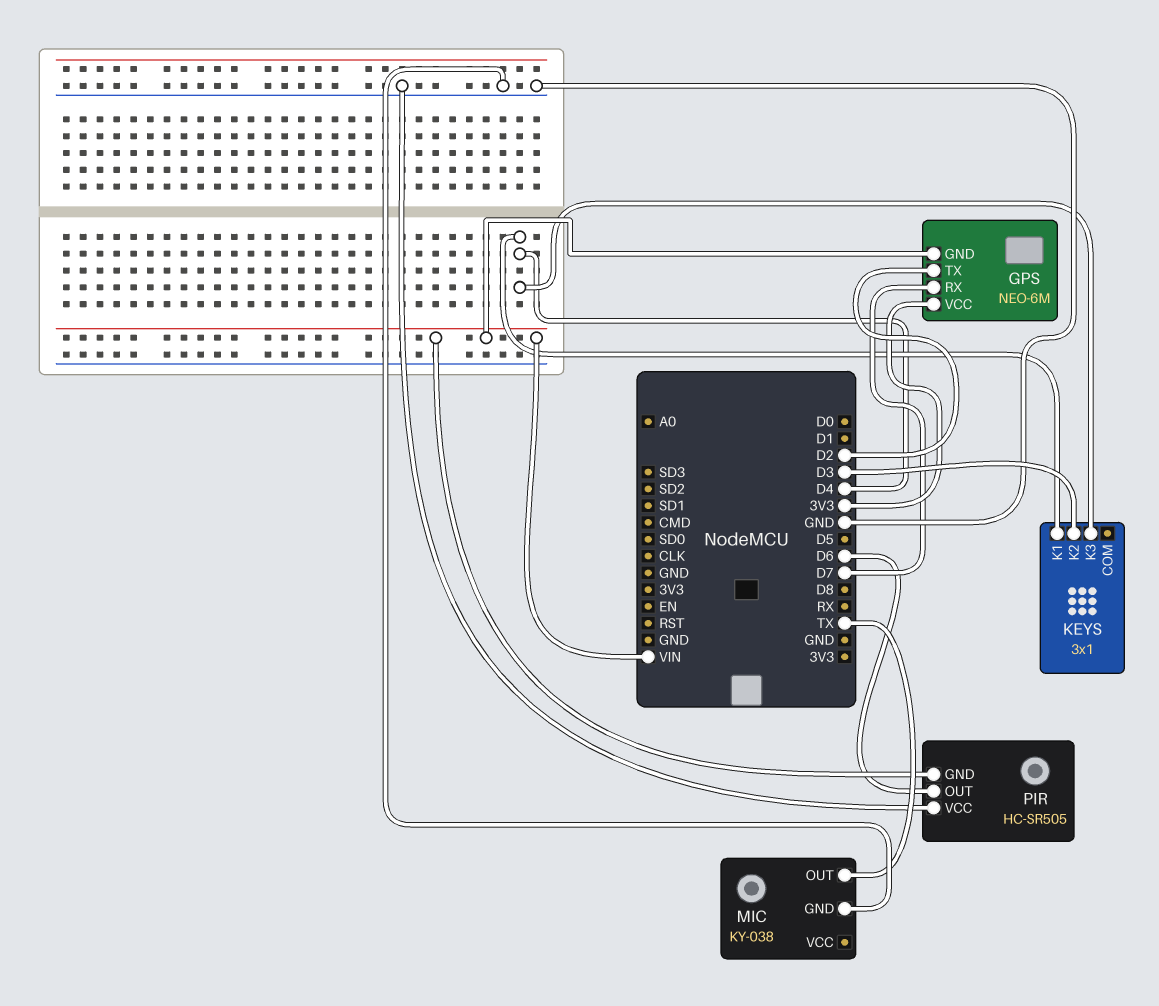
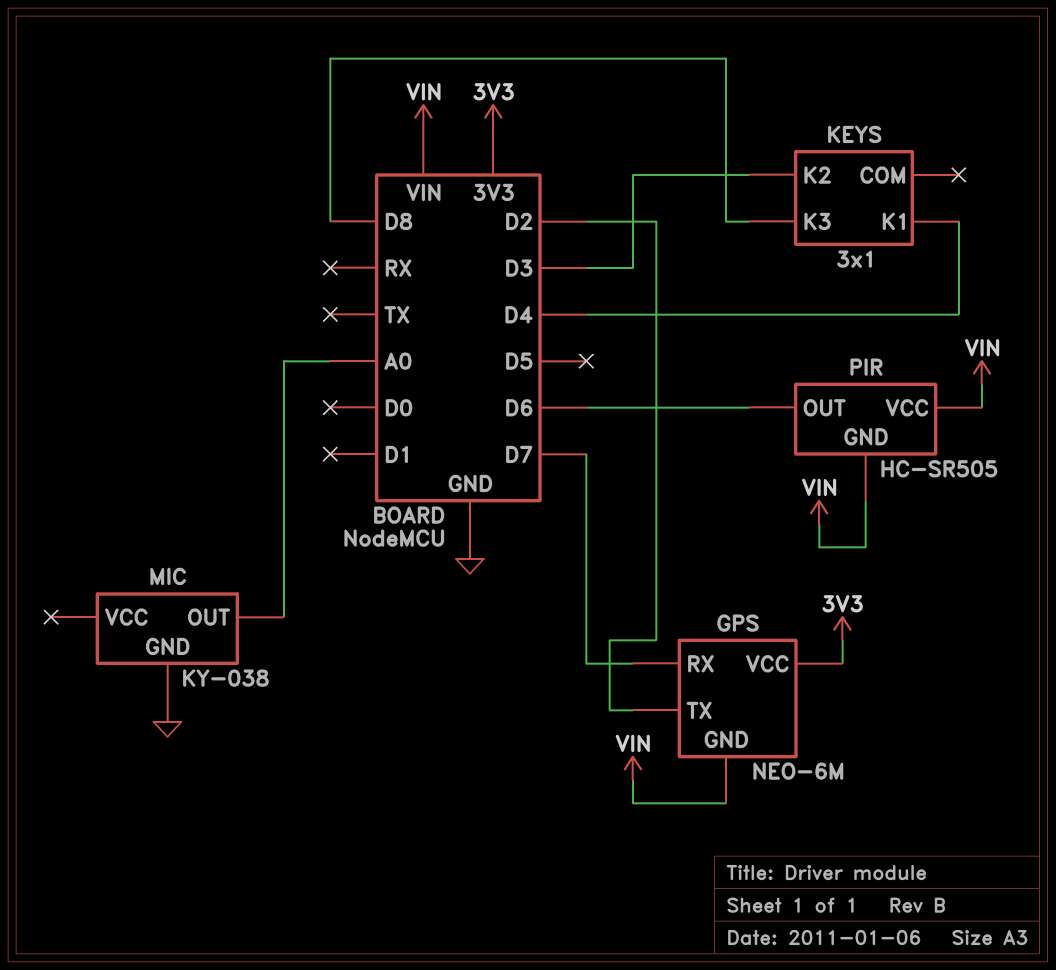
KEYS pin K3: D4 -> D8
MIC pin OUT: TX -> A0
PIR pin VCC: GND -> VIN

